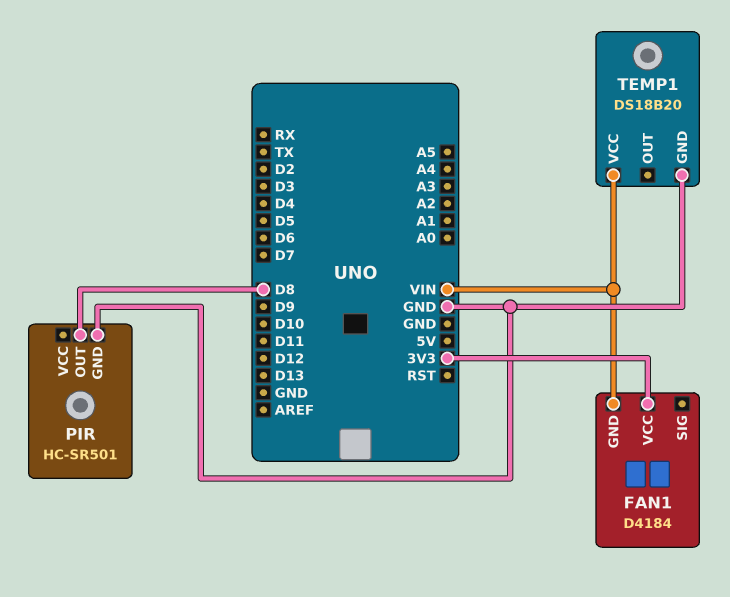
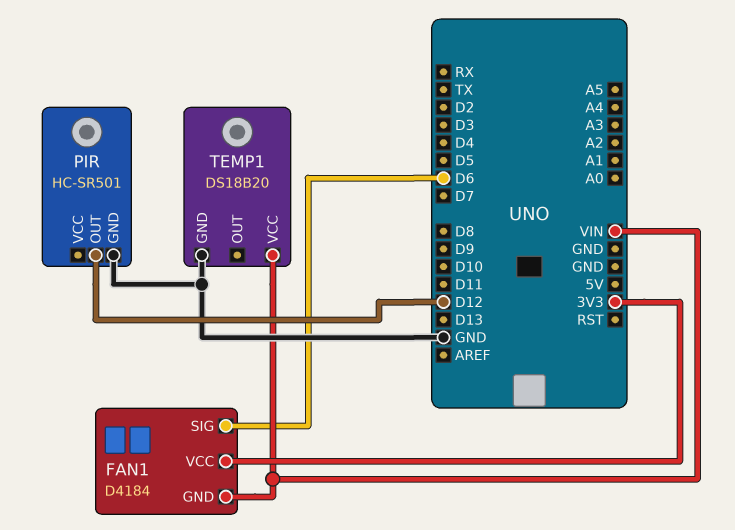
FAN1 pin SIG: none -> D6
PIR pin OUT: D8 -> D12

